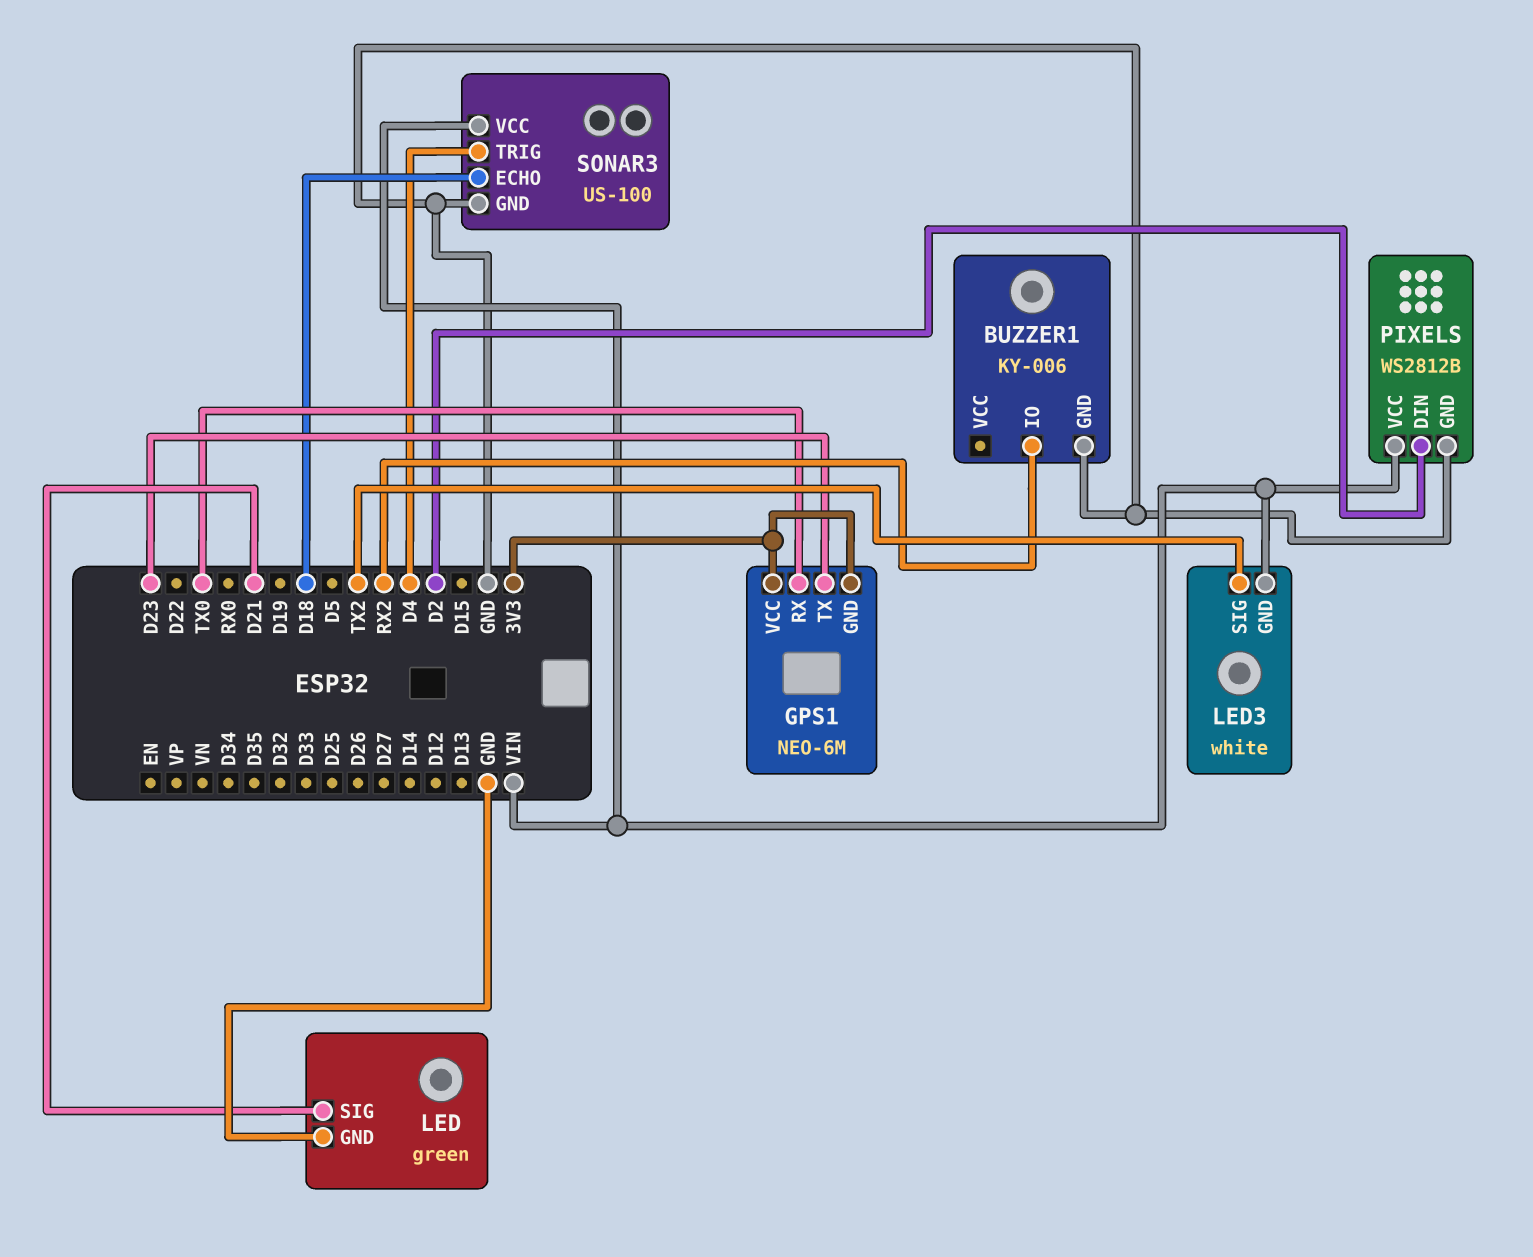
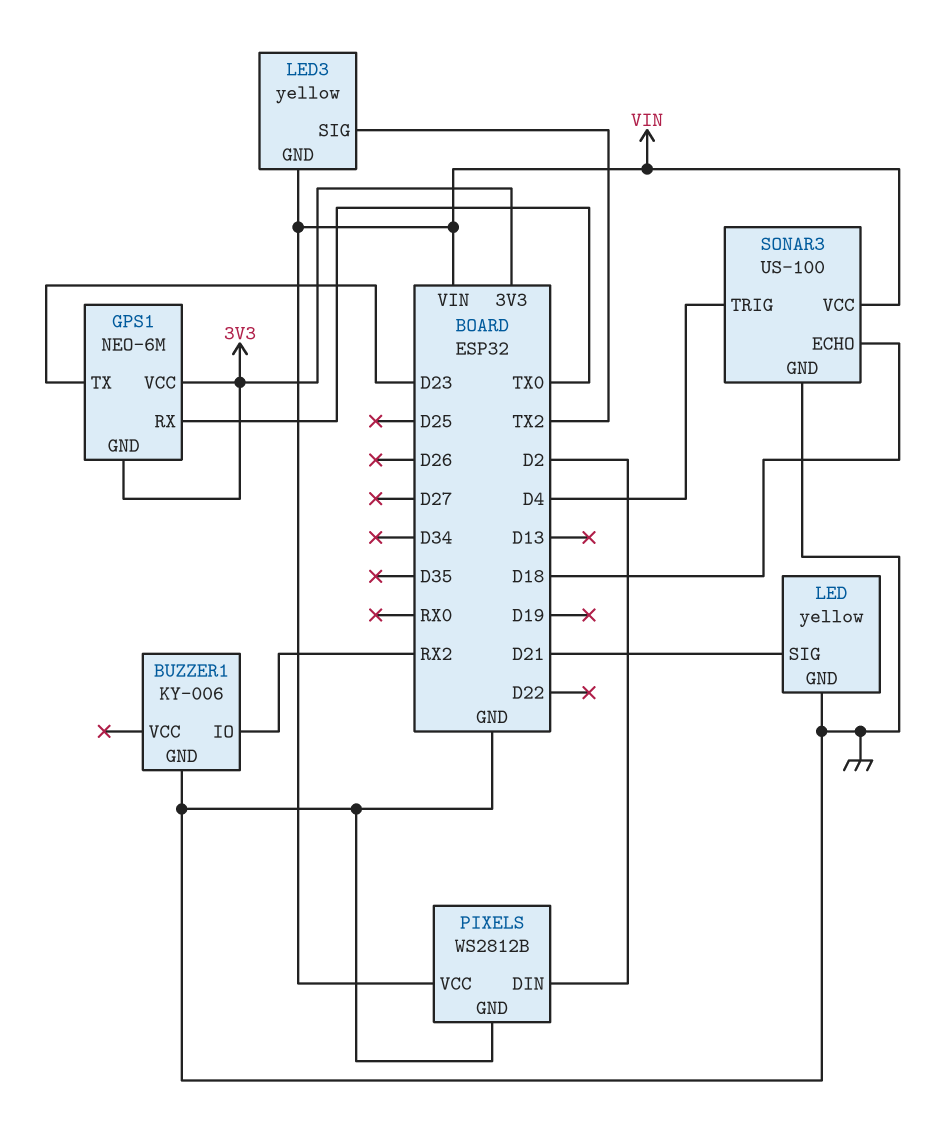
LED: green -> yellow
LED3: white -> yellow

